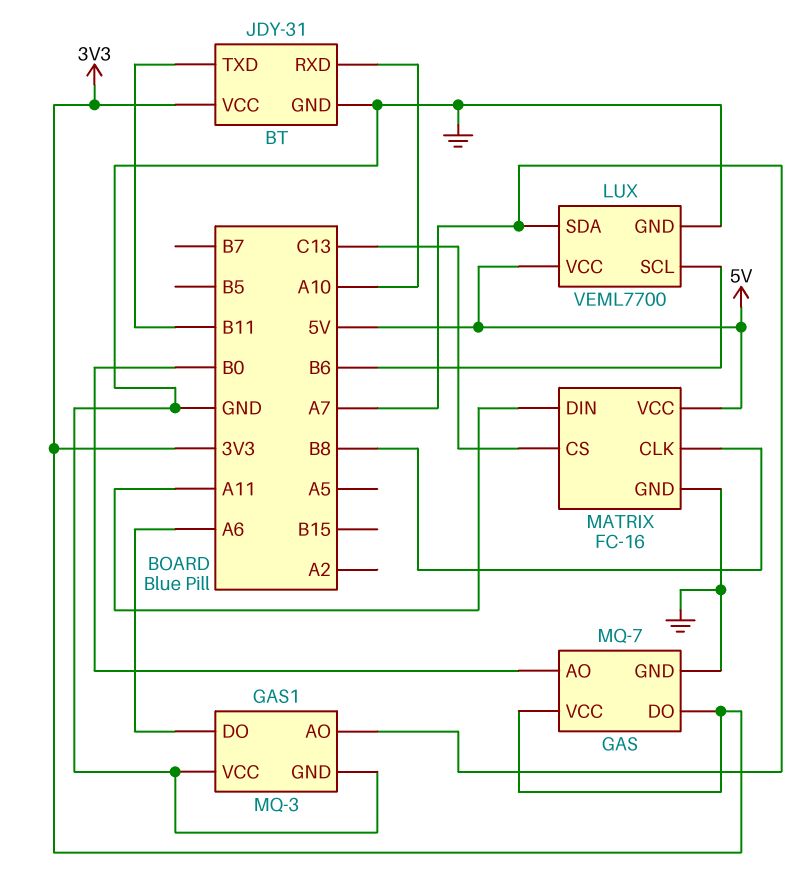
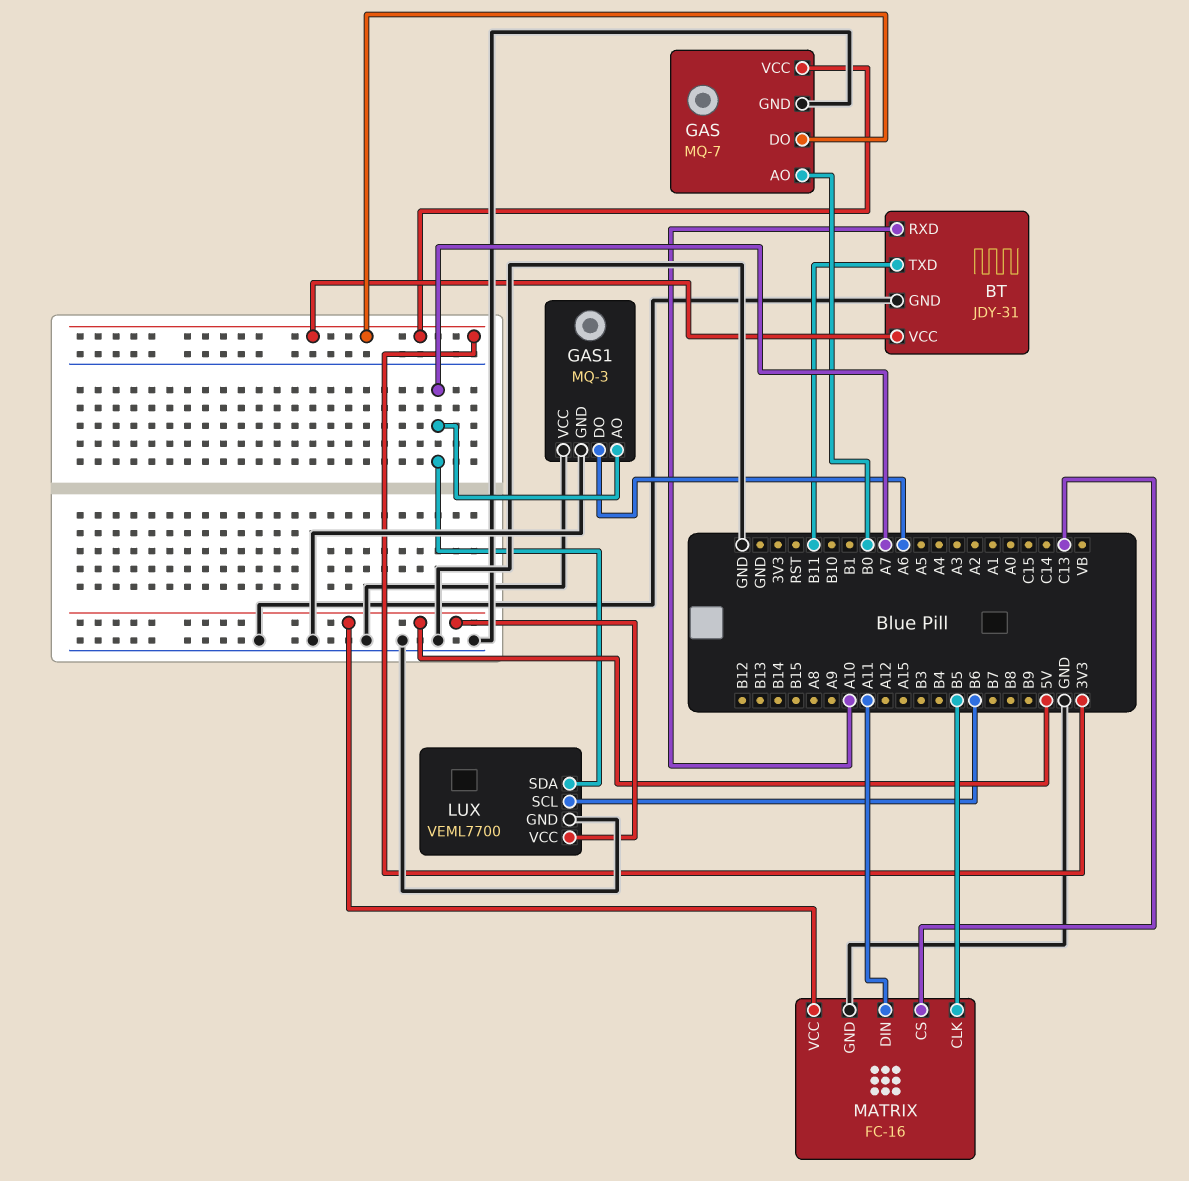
MATRIX pin CLK: B8 -> B5

